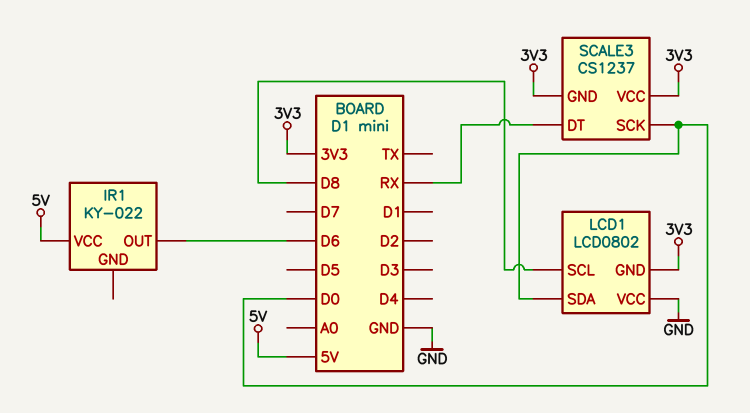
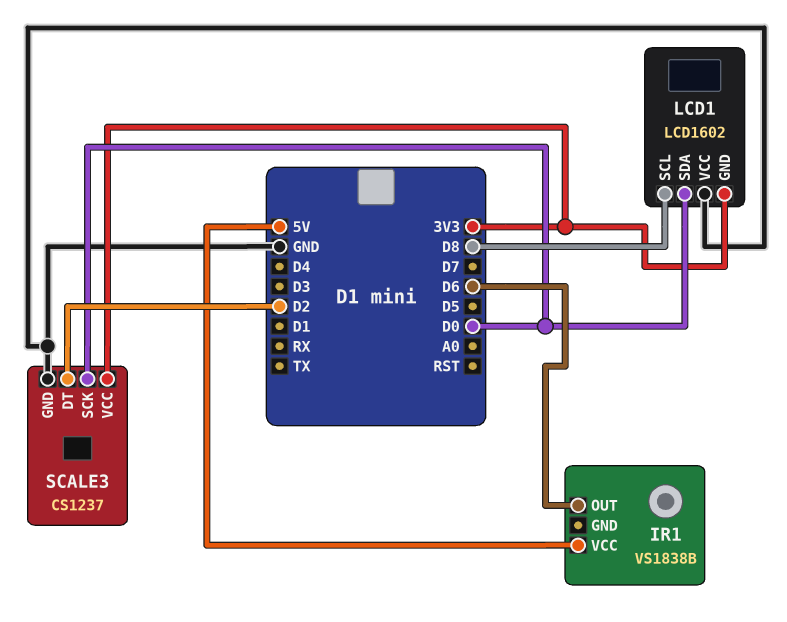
IR1: KY-022 -> VS1838B
LCD1: LCD0802 -> LCD1602
SCALE3 pin DT: RX -> D2
SCALE3 pin GND: 3V3 -> GND

